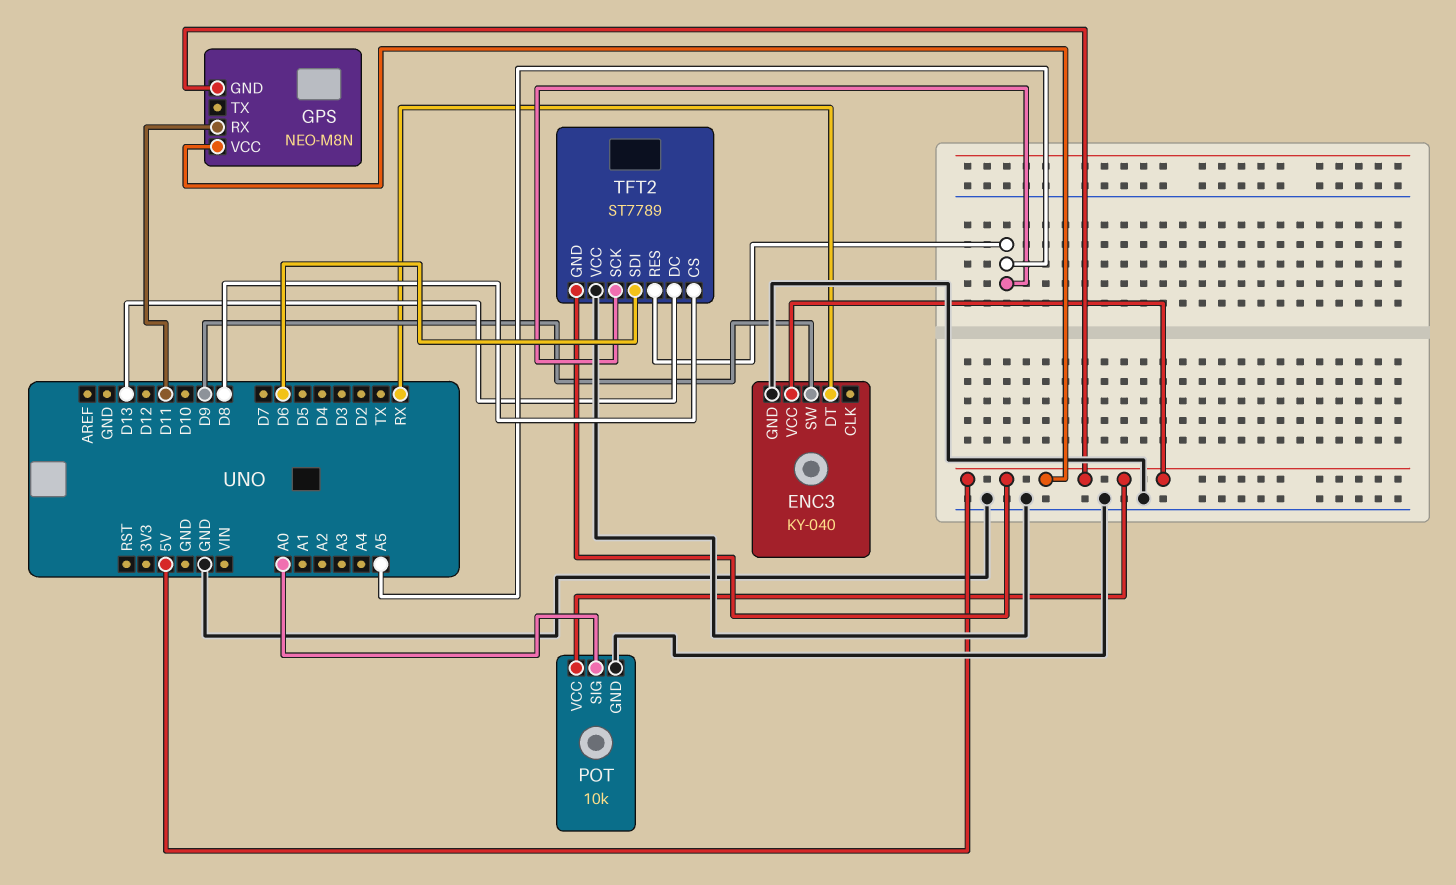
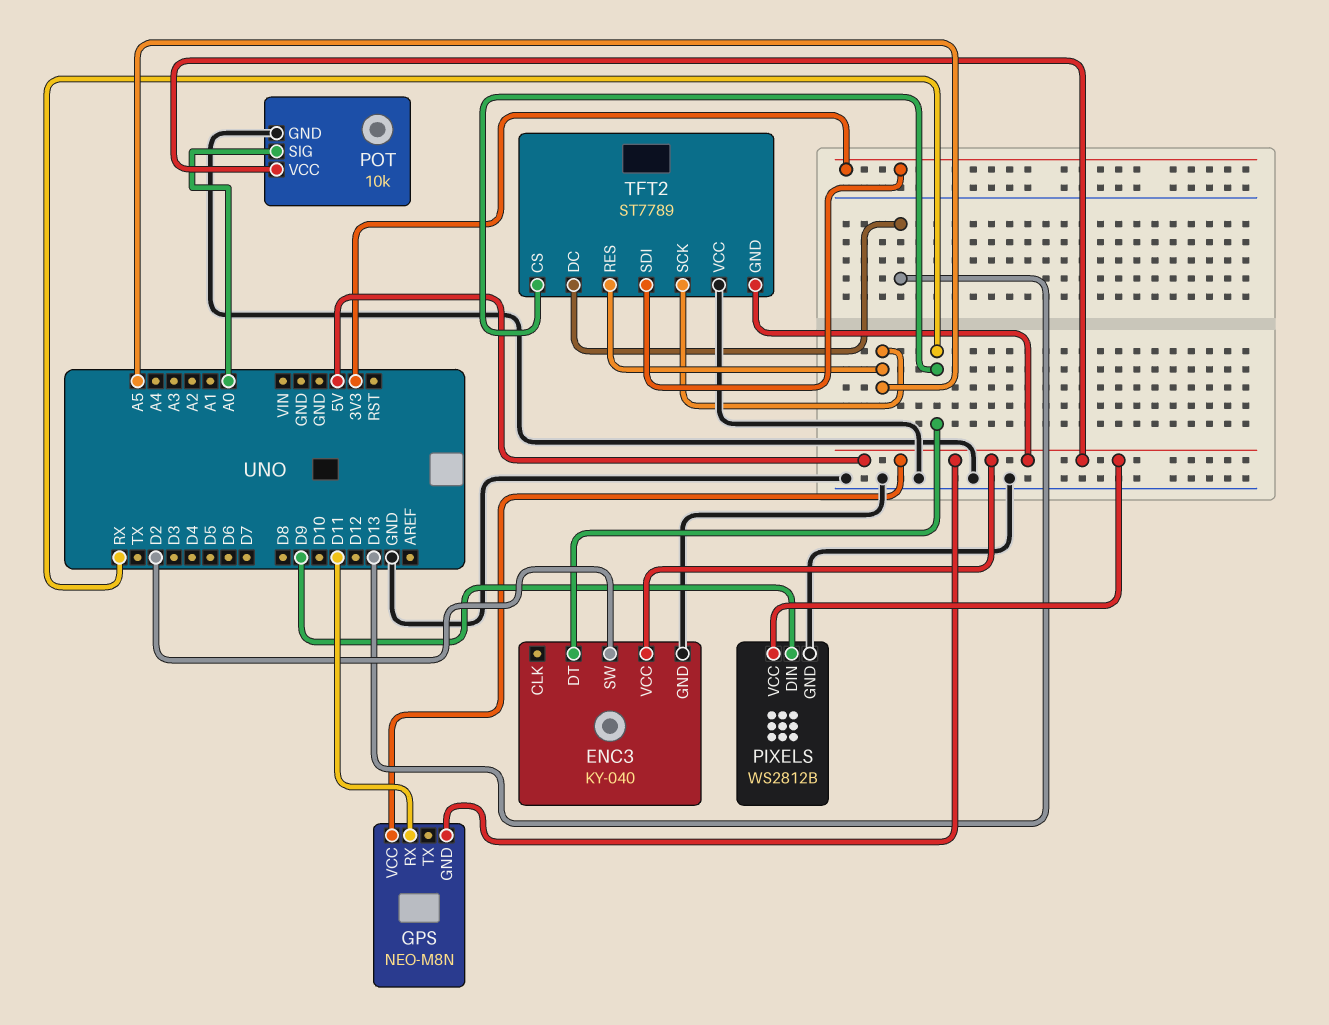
ENC3 pin SW: D9 -> D2
PIXELS: none -> WS2812B
PIXELS pin DIN: none -> D9
PIXELS pin GND: none -> GND
PIXELS pin VCC: none -> 5V
TFT2 pin CS: D8 -> RX
TFT2 pin SDI: D6 -> 3V3

